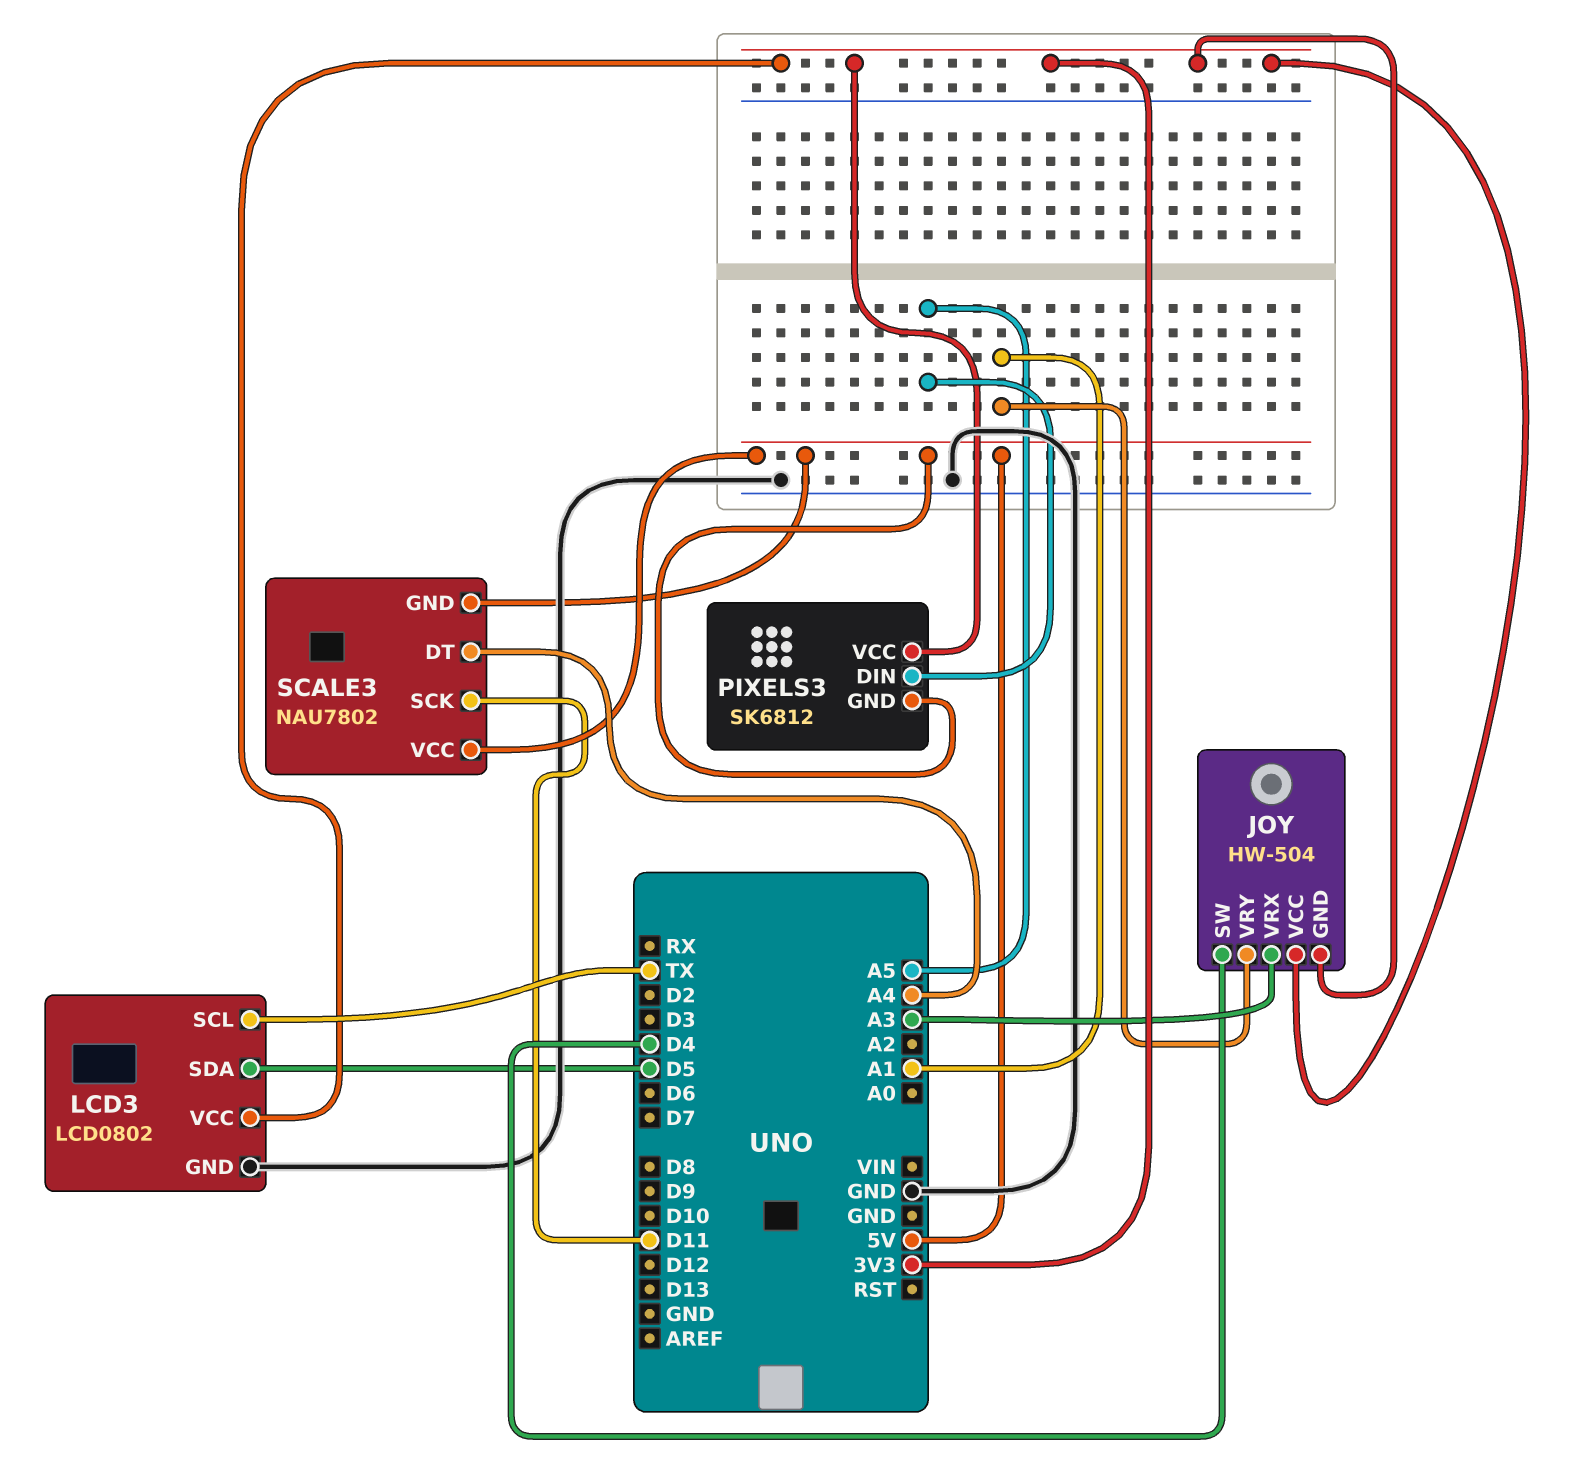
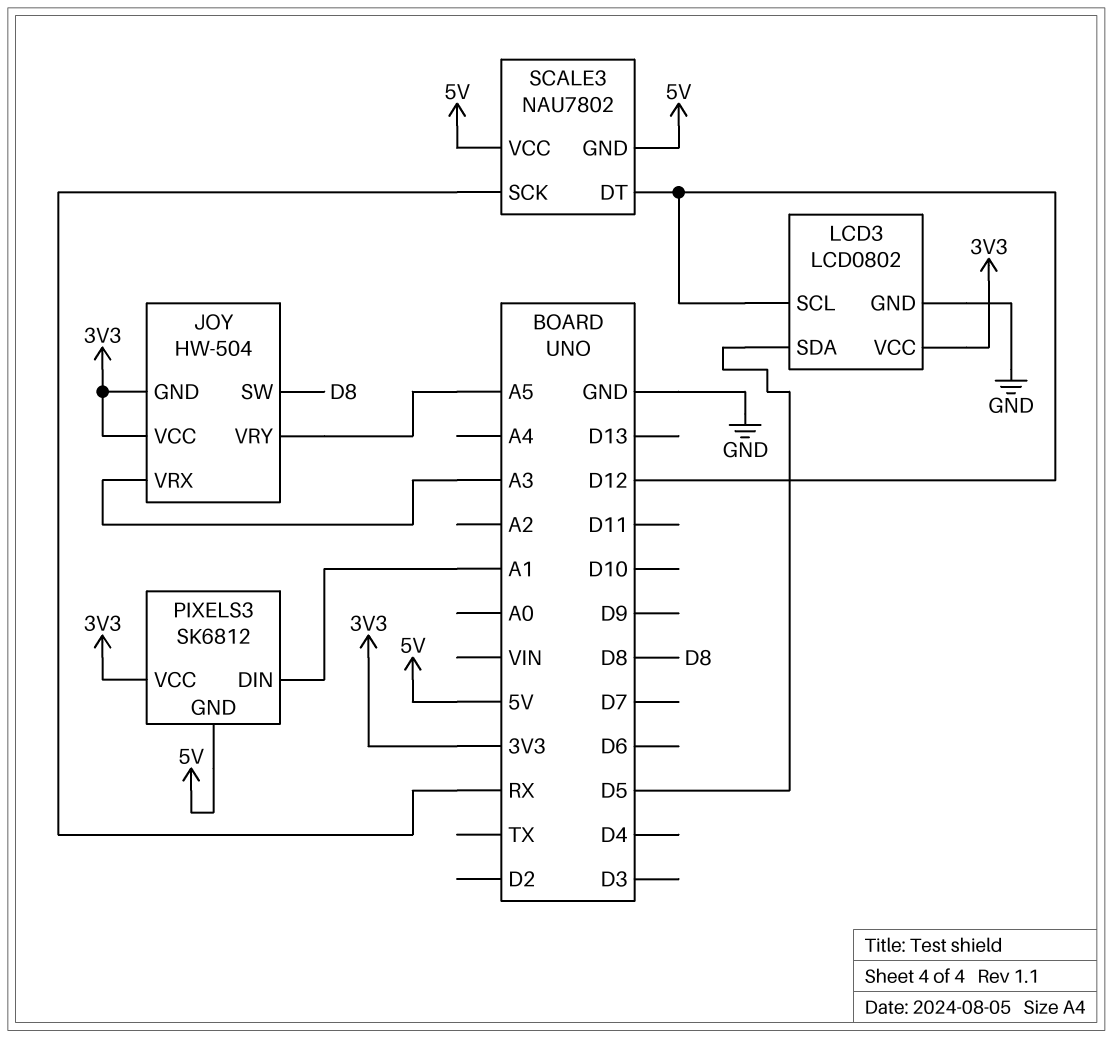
JOY pin SW: D4 -> D8
JOY pin VRY: A1 -> A5
LCD3 pin SCL: TX -> D12
PIXELS3 pin DIN: A5 -> A1
SCALE3 pin DT: A4 -> D12
SCALE3 pin SCK: D11 -> RX

